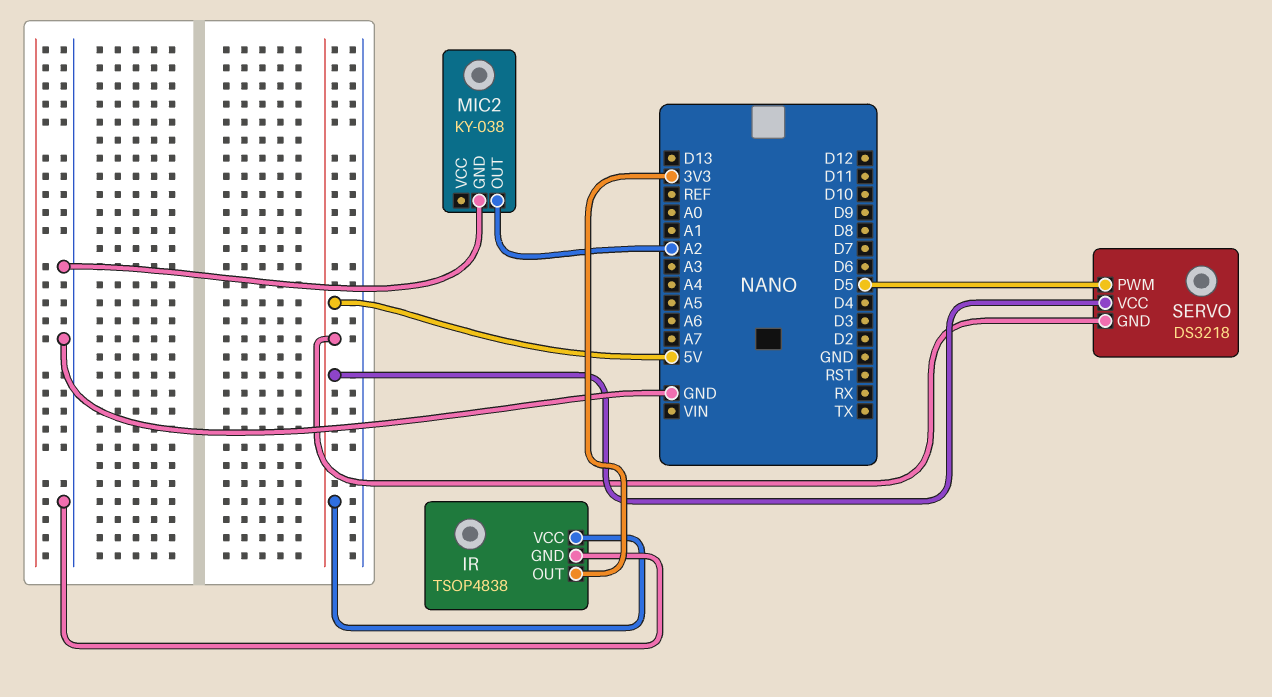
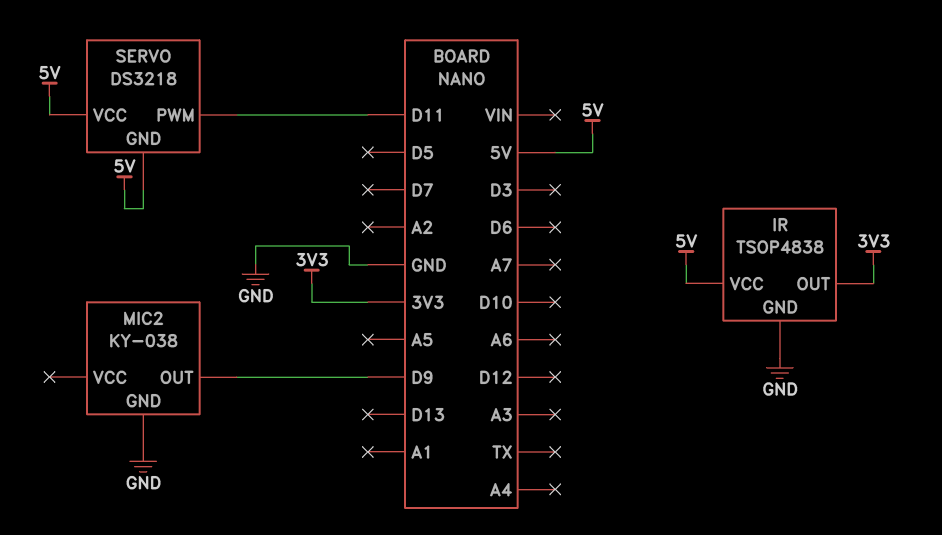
MIC2 pin OUT: A2 -> D9
SERVO pin PWM: D5 -> D11

